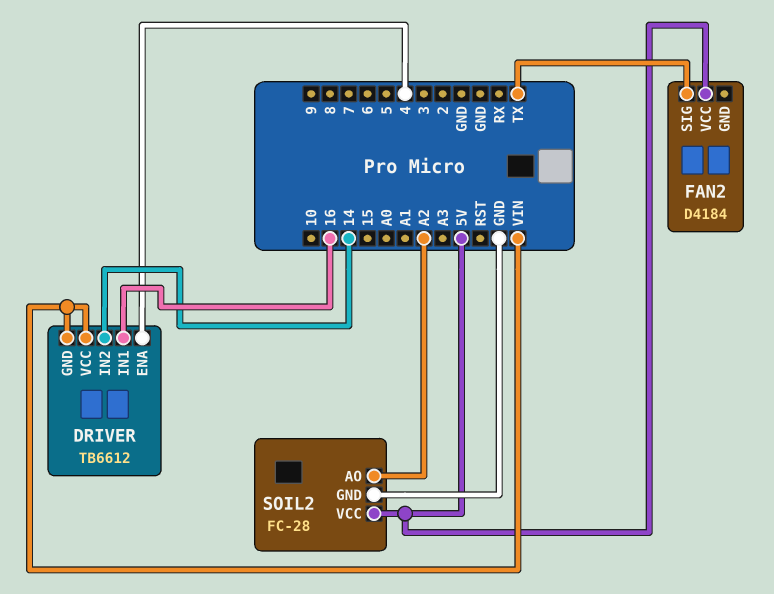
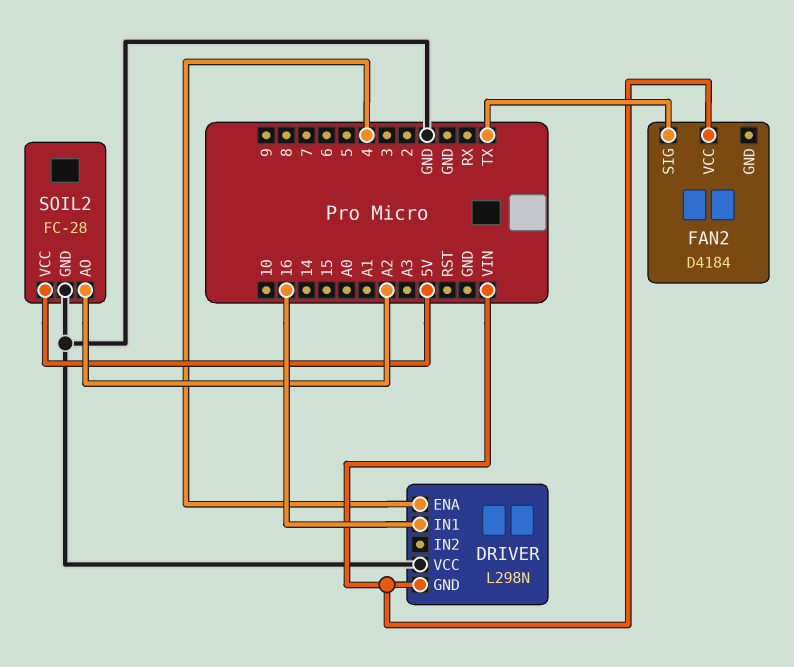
DRIVER: TB6612 -> L298N
DRIVER pin IN2: 14 -> none
DRIVER pin VCC: VIN -> GND
FAN2 pin VCC: 5V -> VIN

